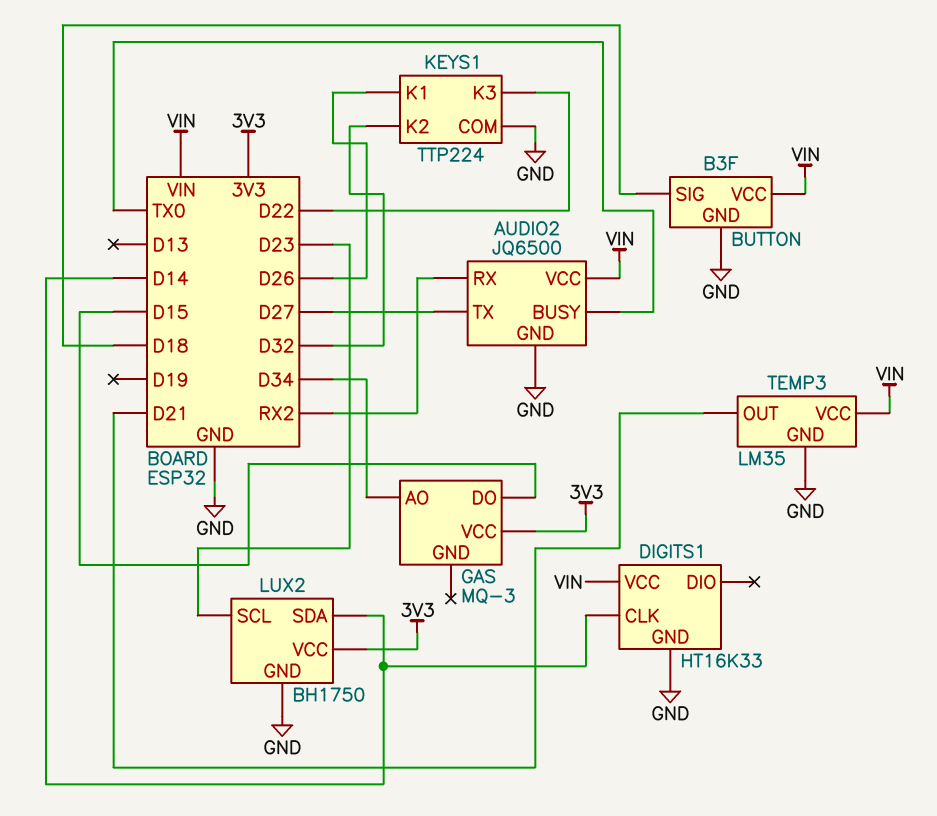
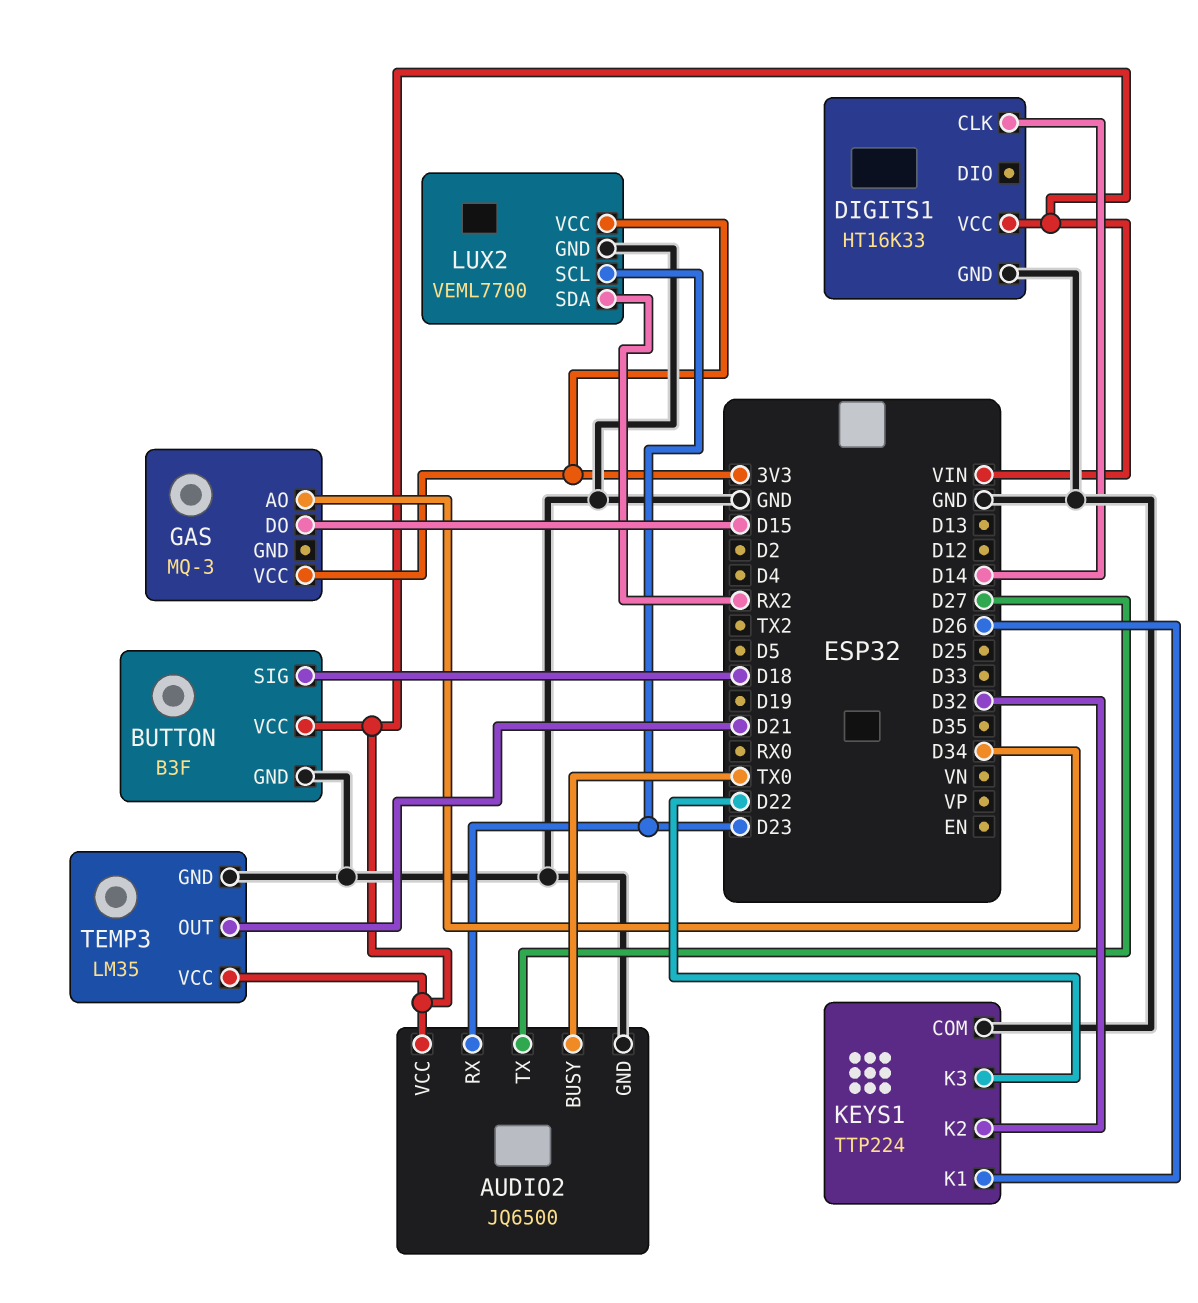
AUDIO2 pin RX: RX2 -> D23
LUX2: BH1750 -> VEML7700
LUX2 pin SDA: D14 -> RX2

